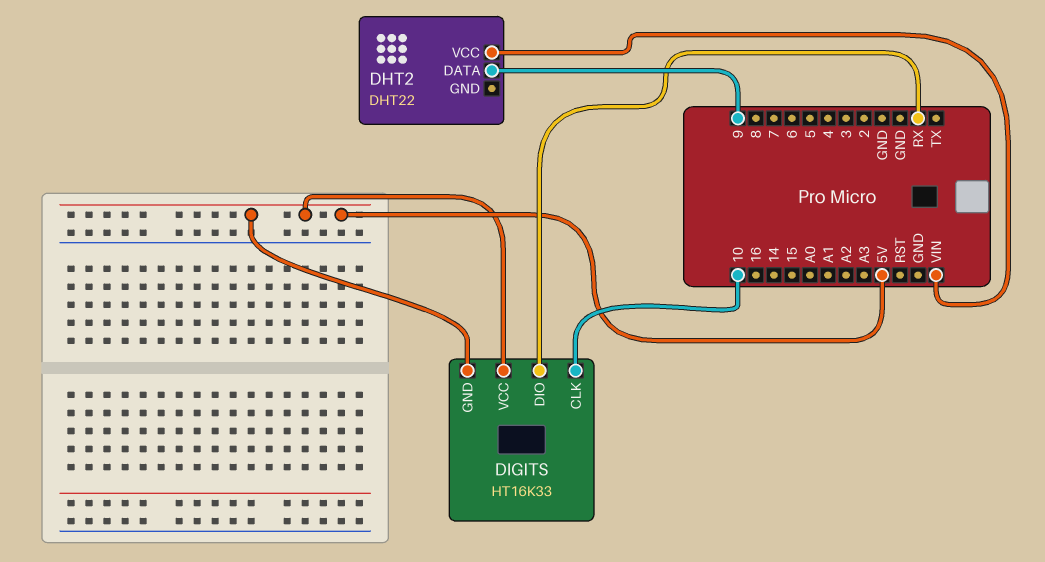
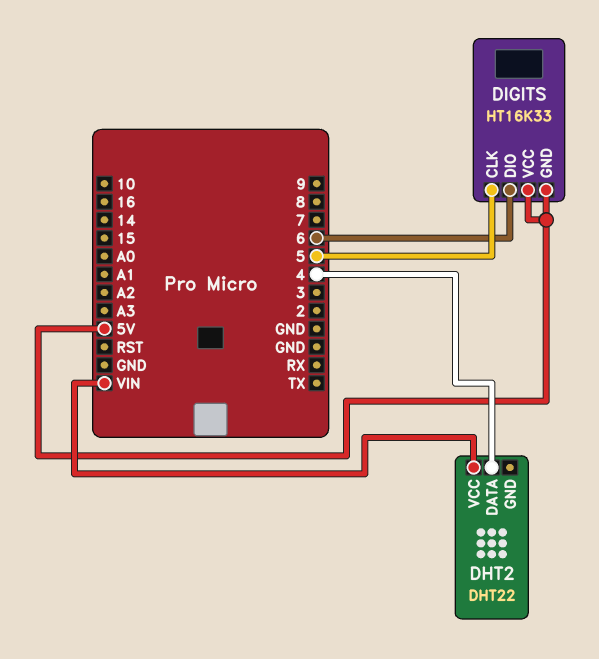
DHT2 pin DATA: 9 -> 4
DIGITS pin CLK: 10 -> 5
DIGITS pin DIO: RX -> 6

